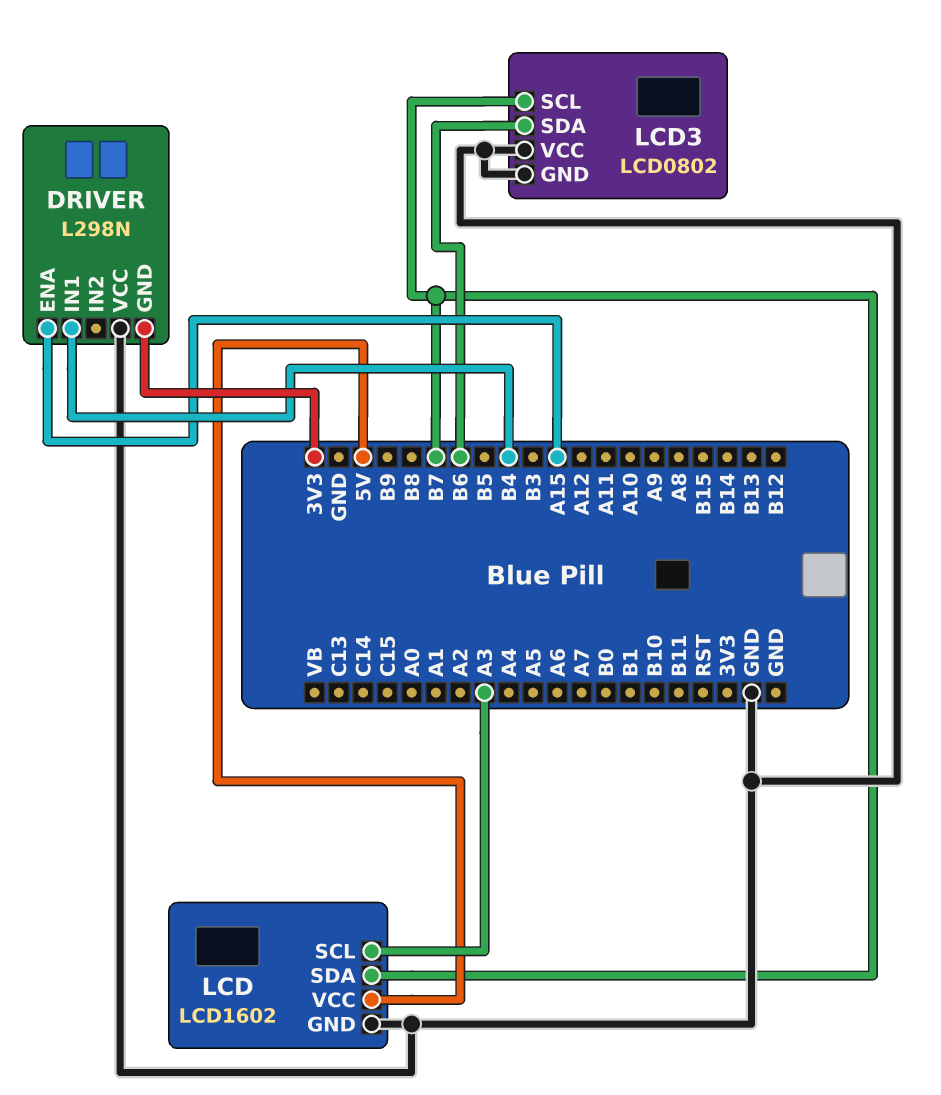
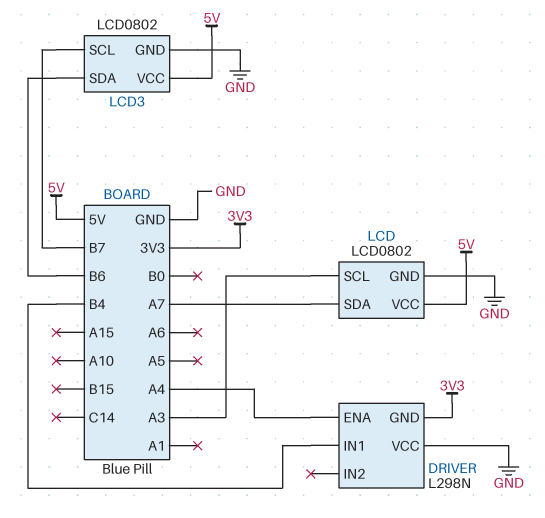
DRIVER pin ENA: A15 -> A4
LCD: LCD1602 -> LCD0802
LCD pin SDA: B7 -> A7
LCD3 pin VCC: GND -> 5V

